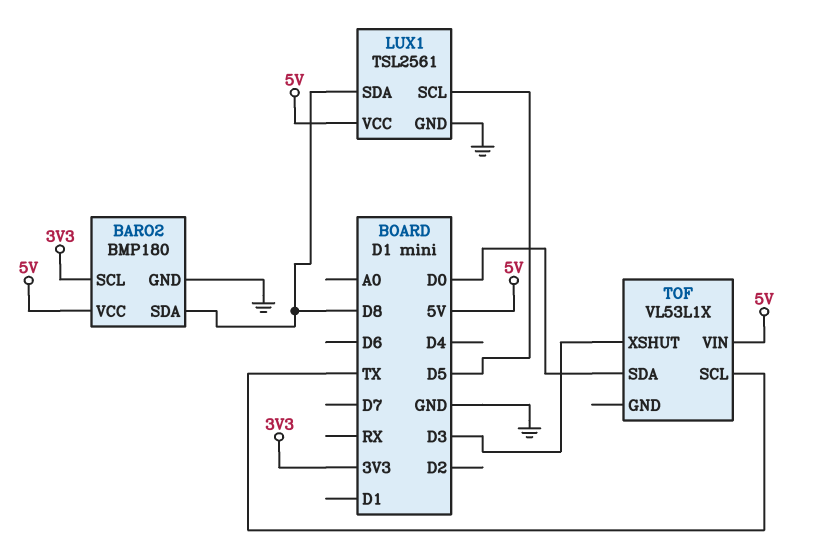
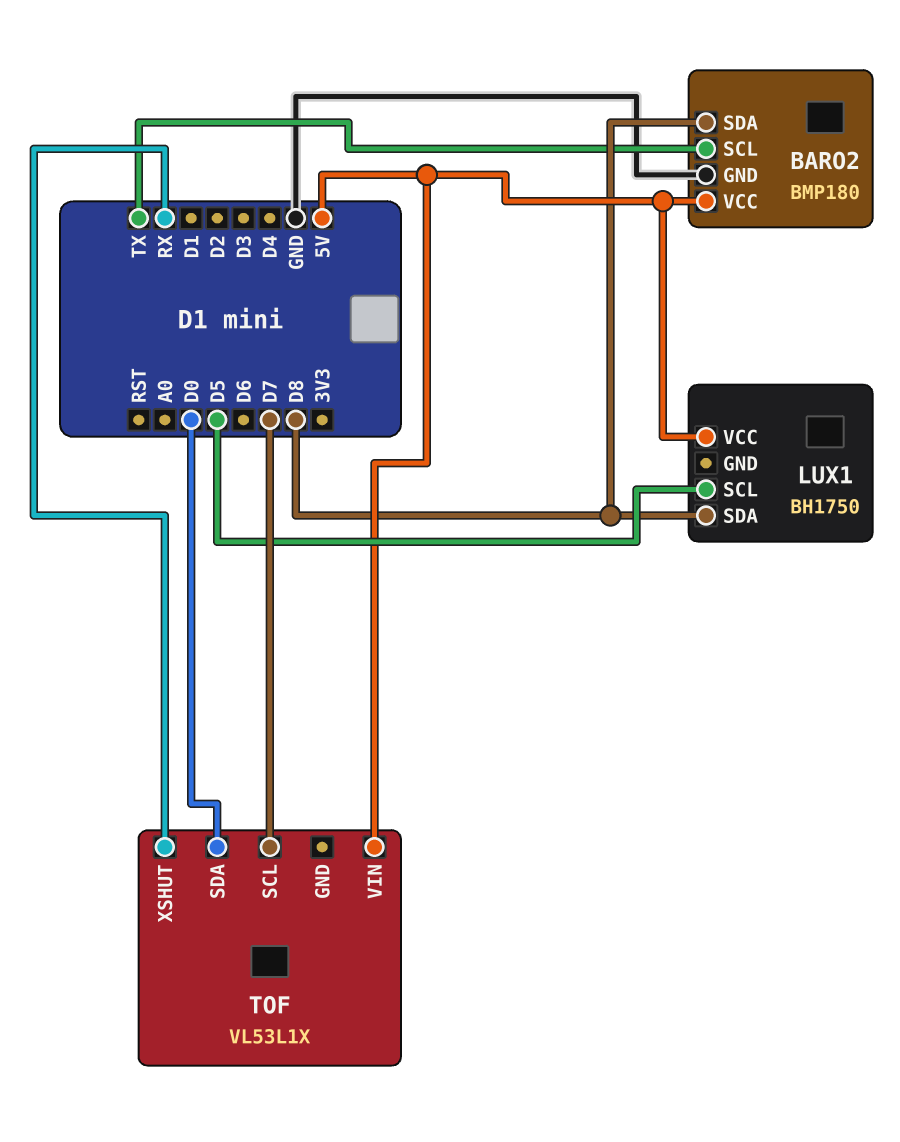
BARO2 pin SCL: 3V3 -> TX
LUX1: TSL2561 -> BH1750
LUX1 pin GND: GND -> none
TOF pin SCL: TX -> D7
TOF pin XSHUT: D3 -> RX

